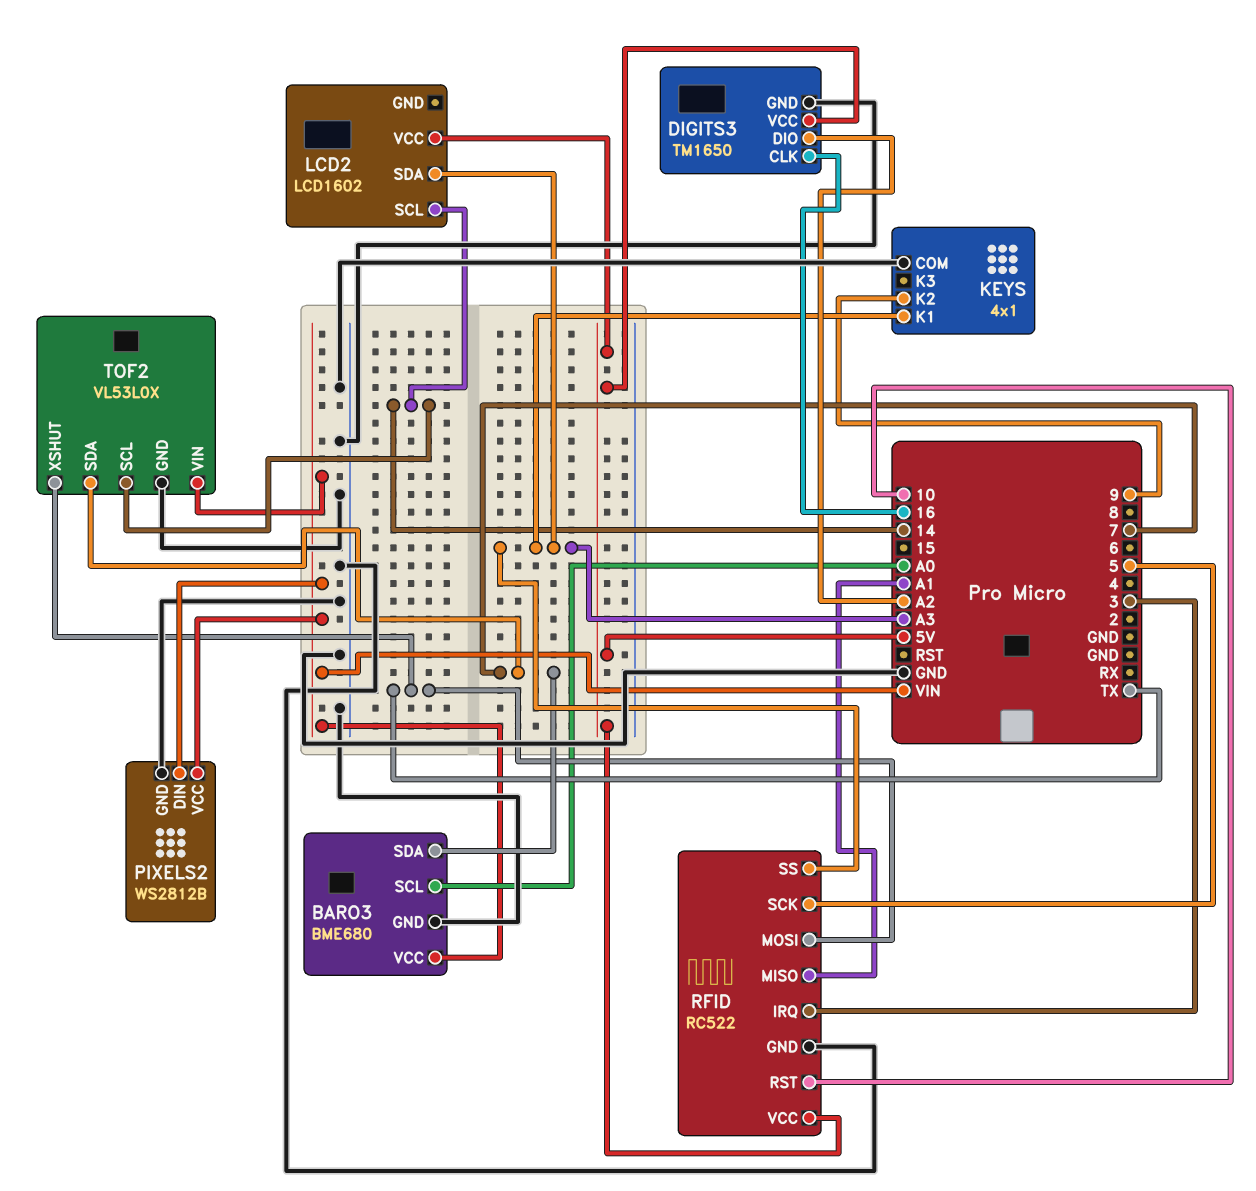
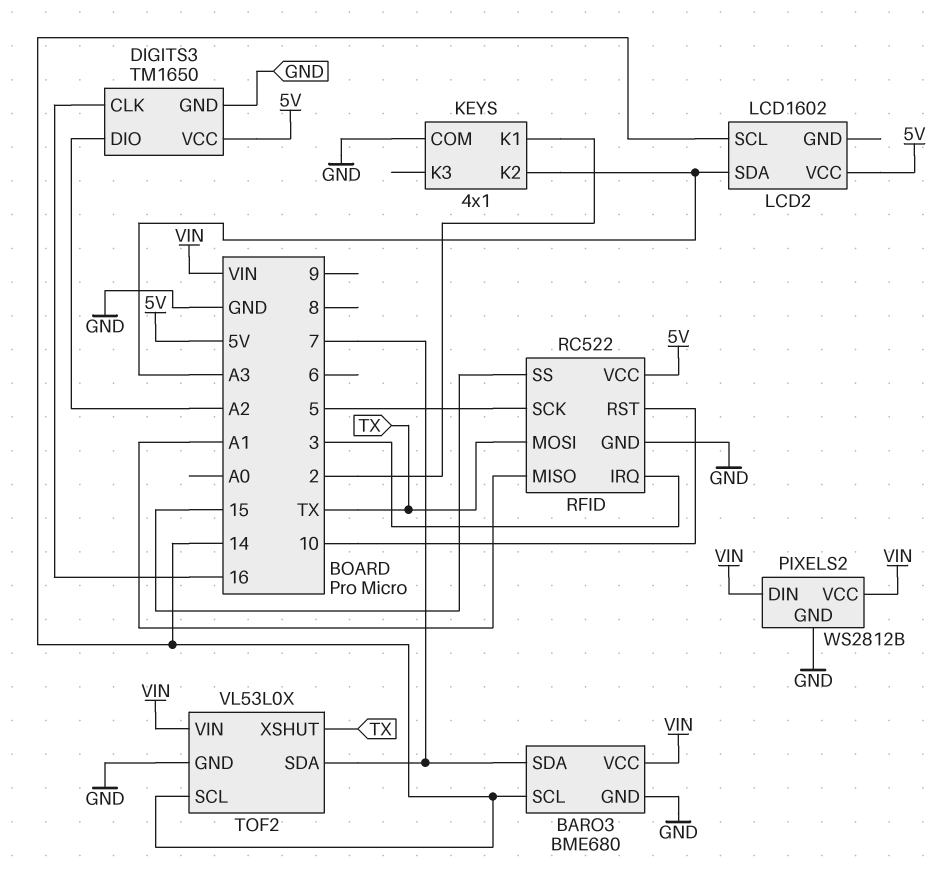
BARO3 pin SCL: A0 -> 14
KEYS pin K1: A3 -> 2
KEYS pin K2: 9 -> A3
RFID pin SS: A3 -> 15

